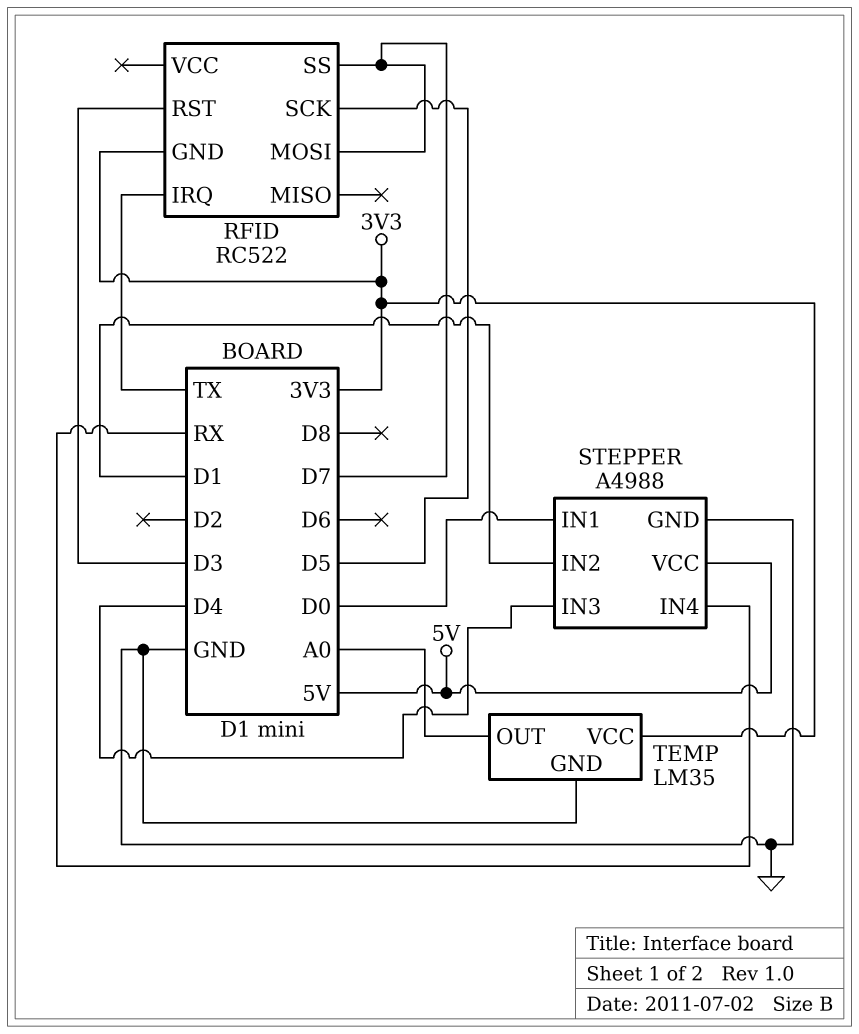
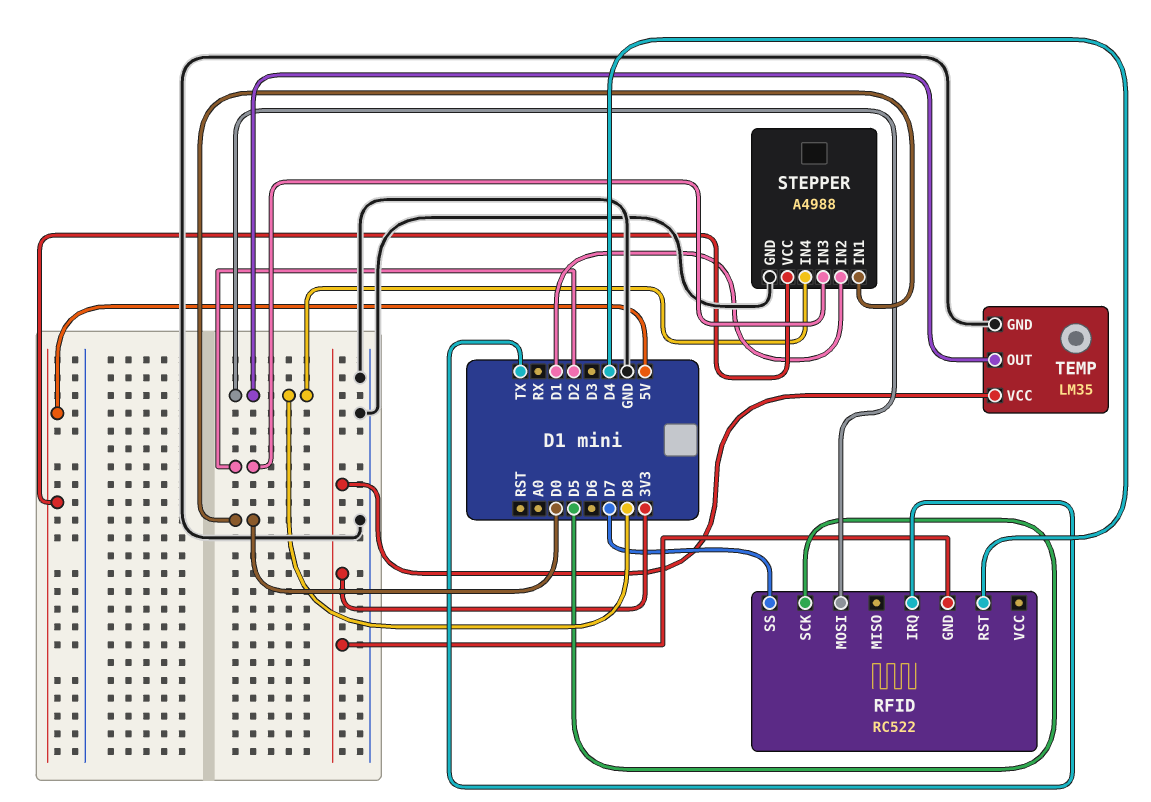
RFID pin MOSI: D7 -> D8
RFID pin RST: D3 -> D4
STEPPER pin IN3: D4 -> D2
STEPPER pin IN4: RX -> D8
TEMP pin OUT: A0 -> D8

